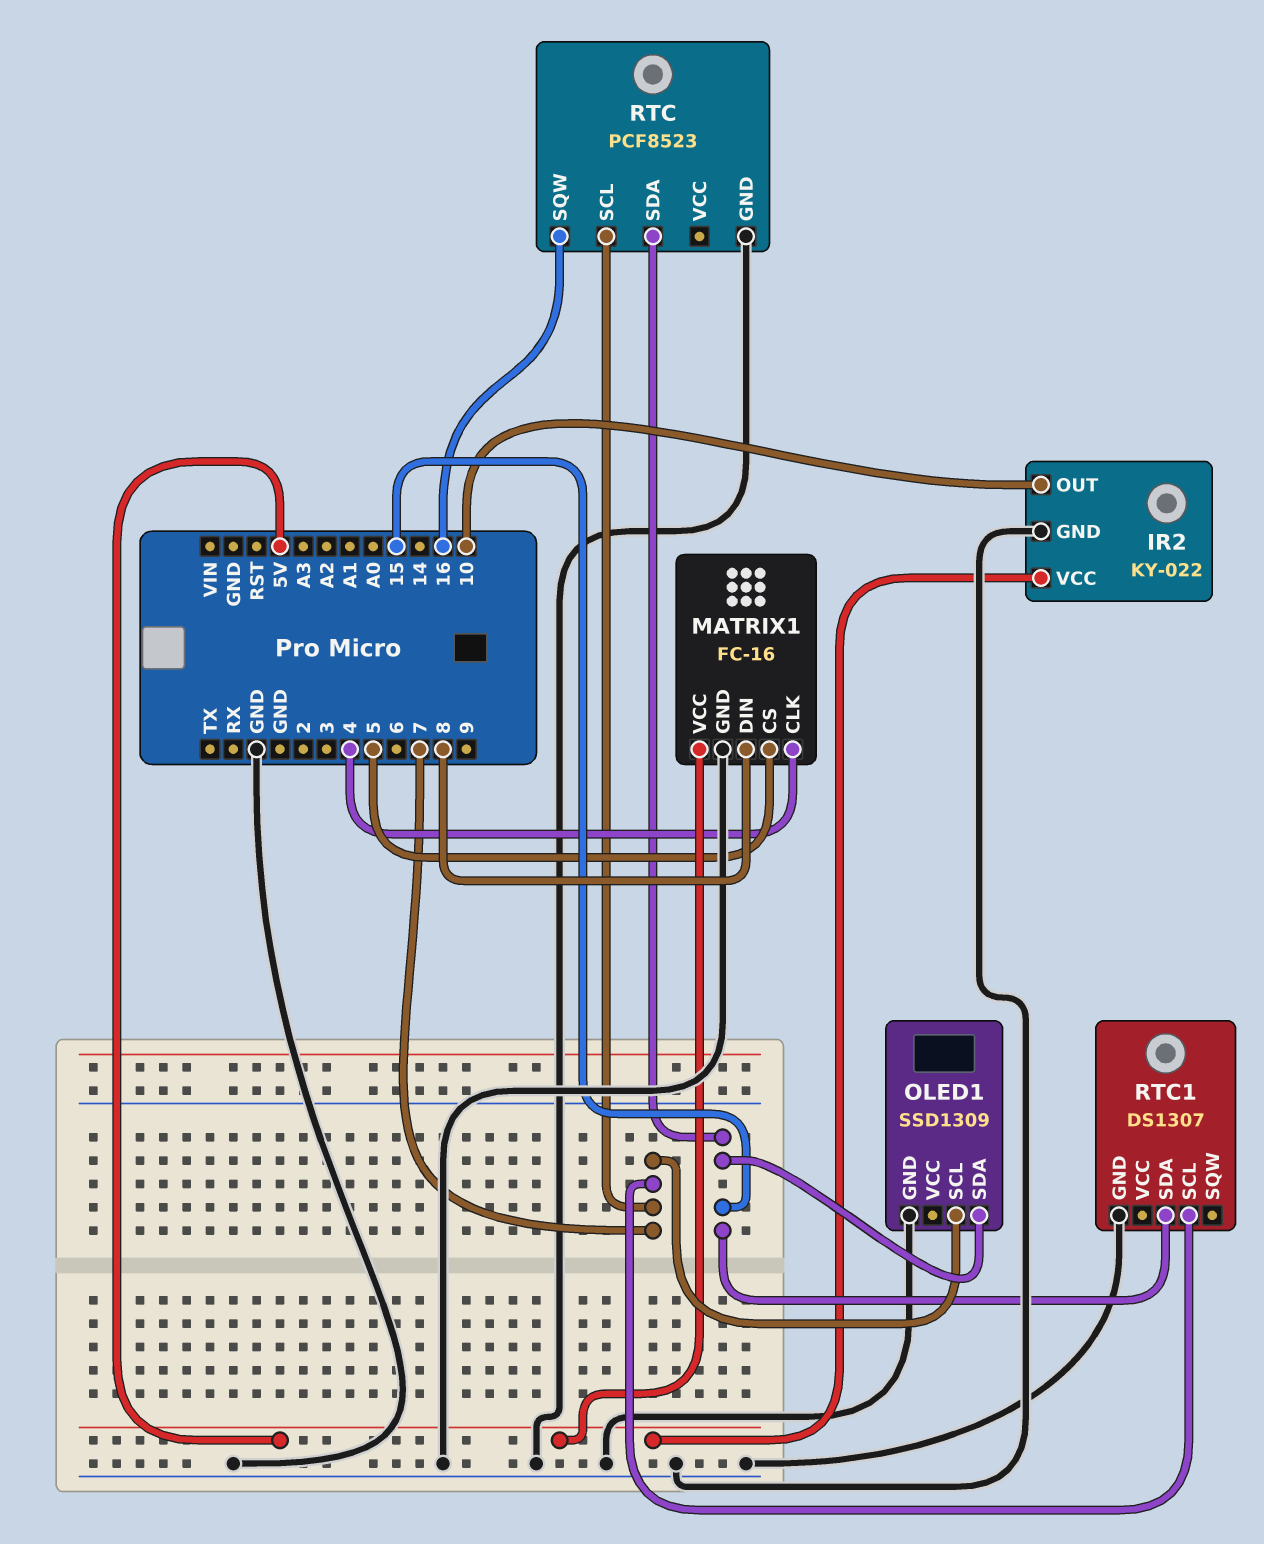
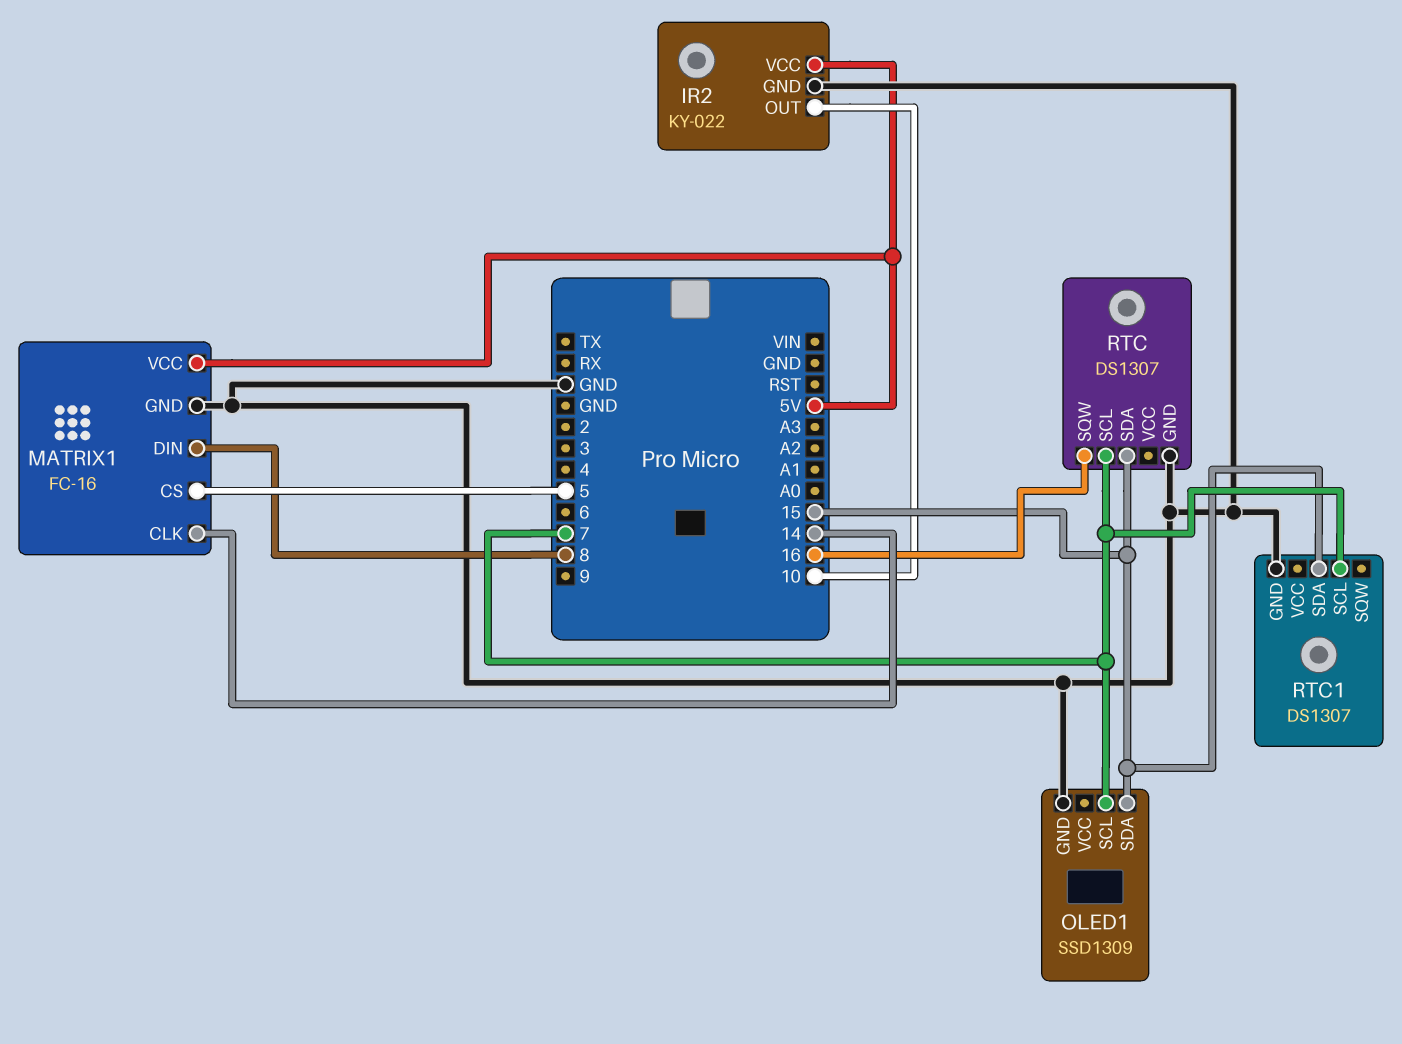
MATRIX1 pin CLK: 4 -> 14
RTC: PCF8523 -> DS1307

